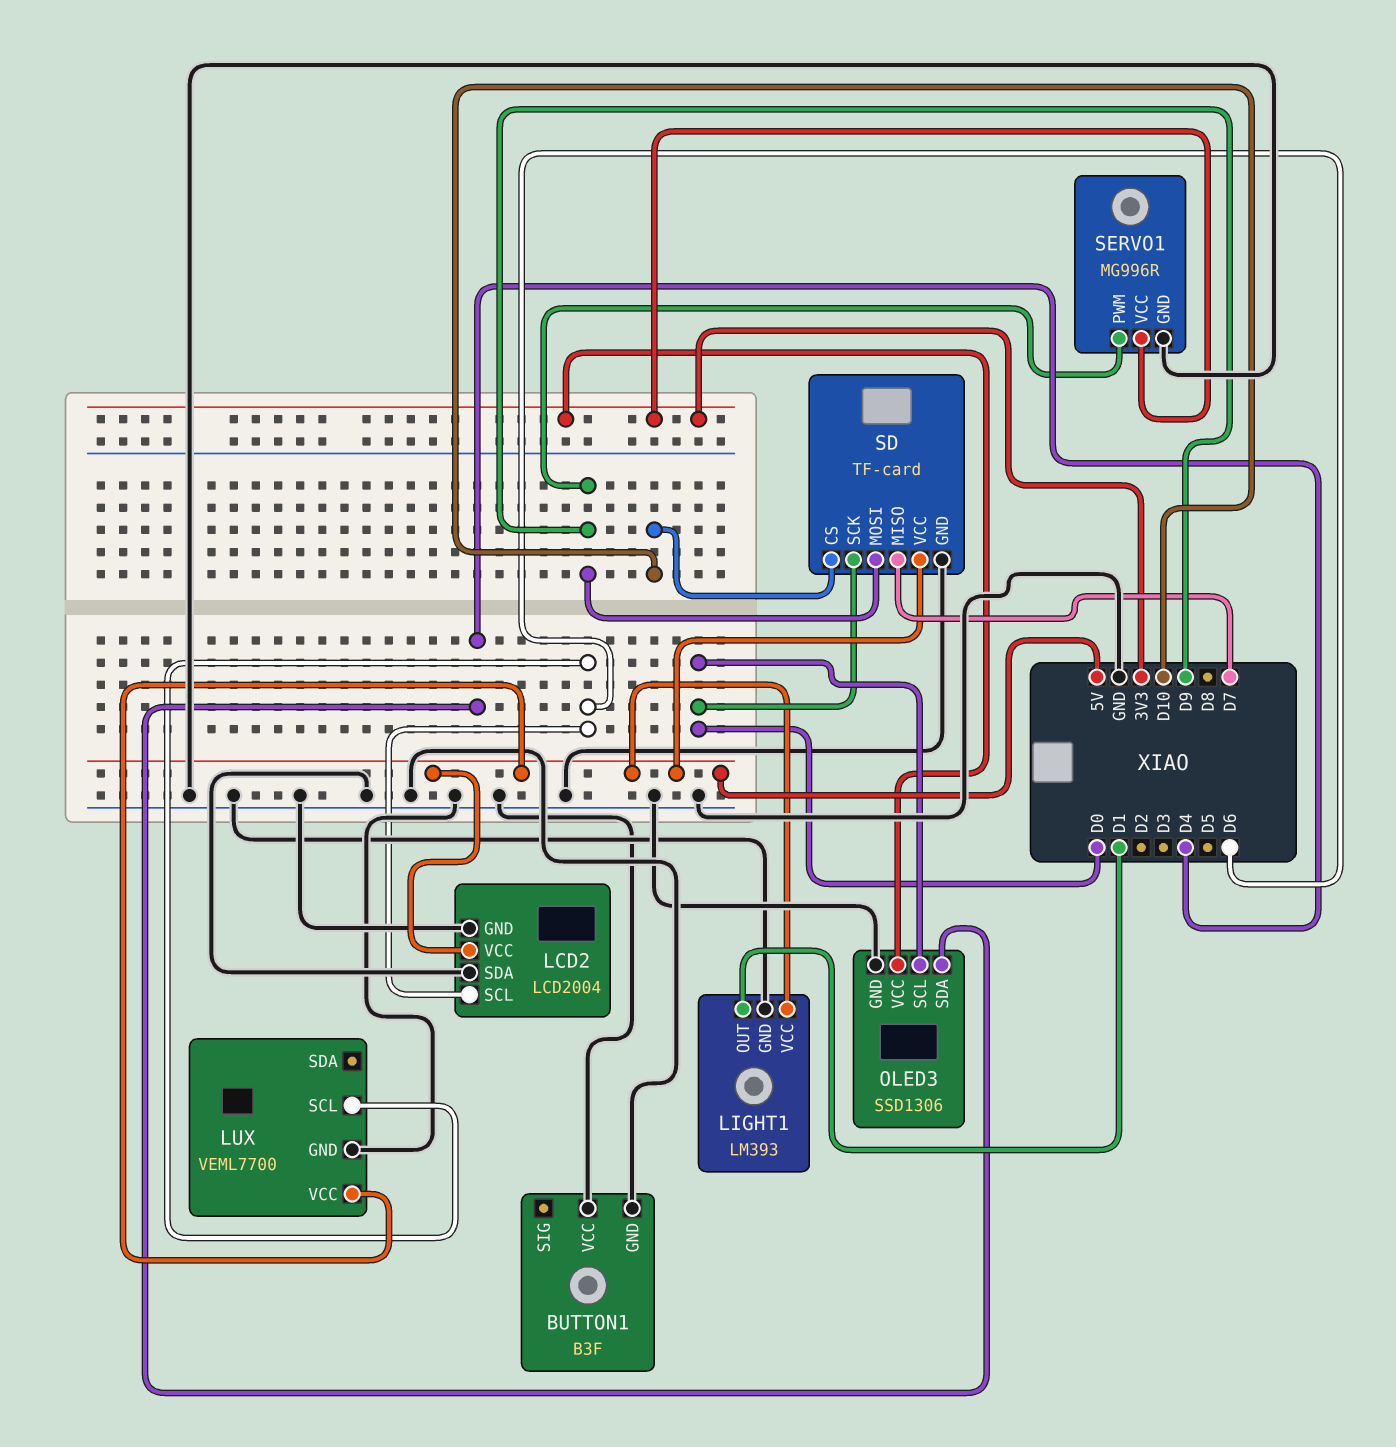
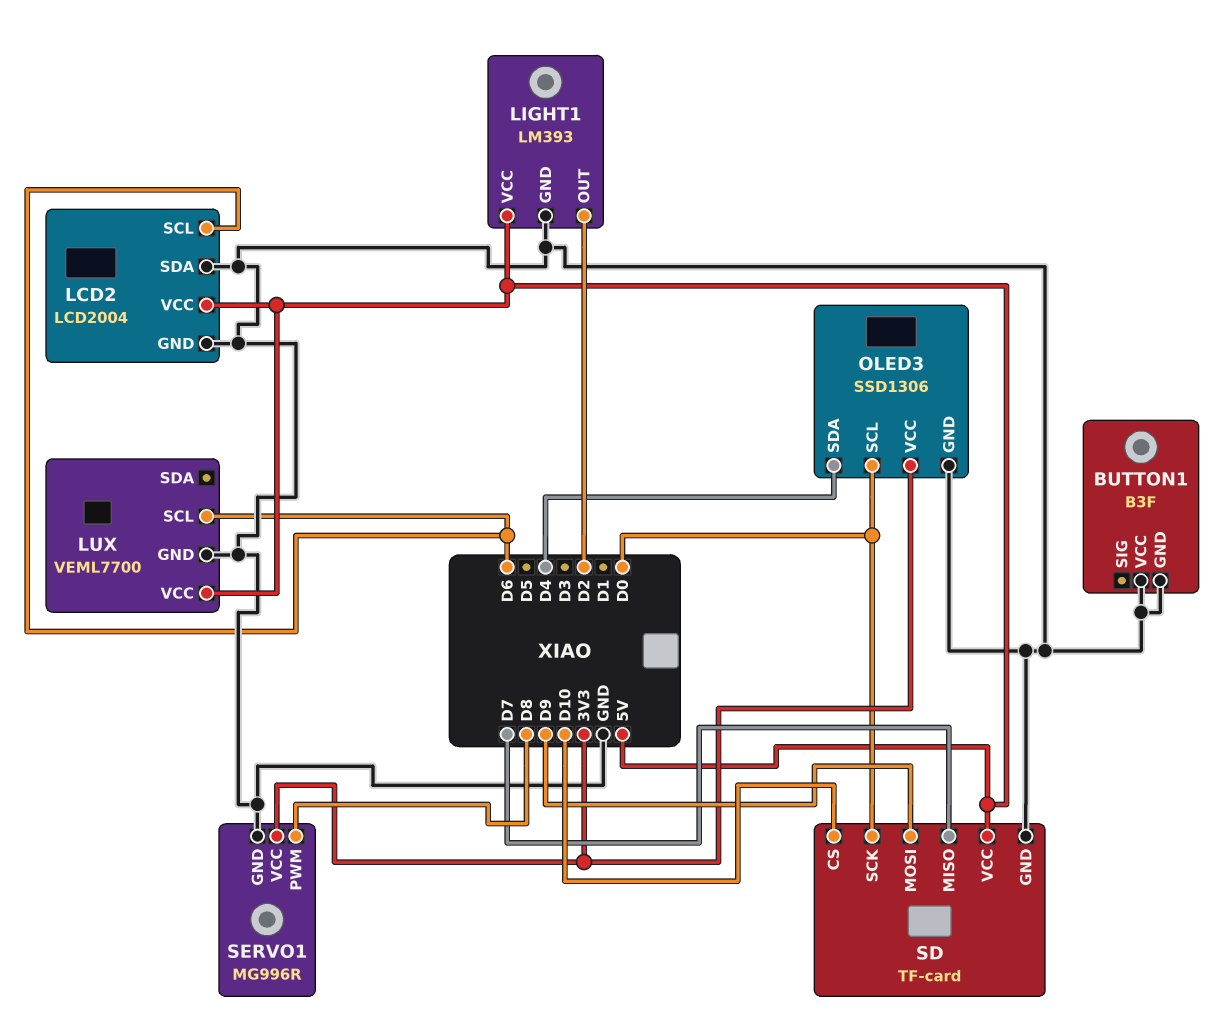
LIGHT1 pin OUT: D1 -> D2
SERVO1 pin PWM: D9 -> D8

